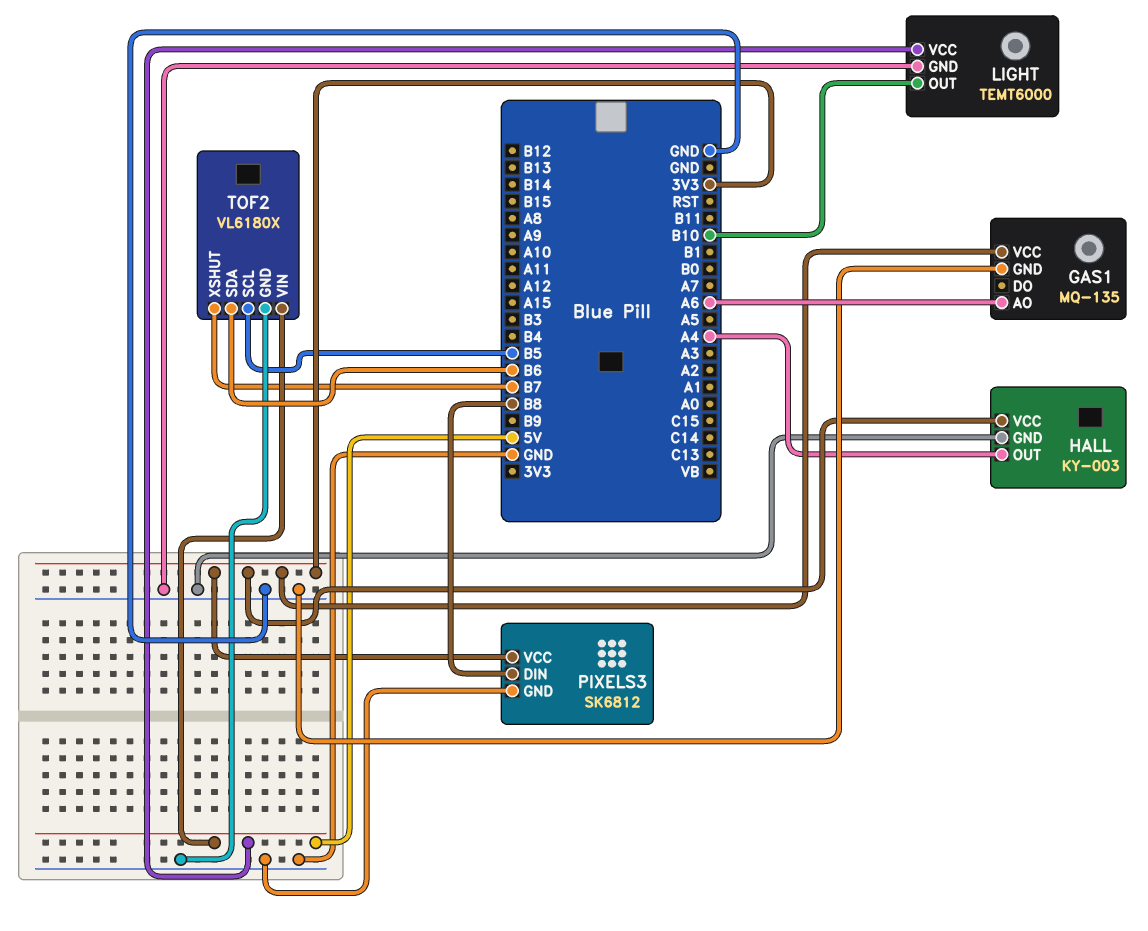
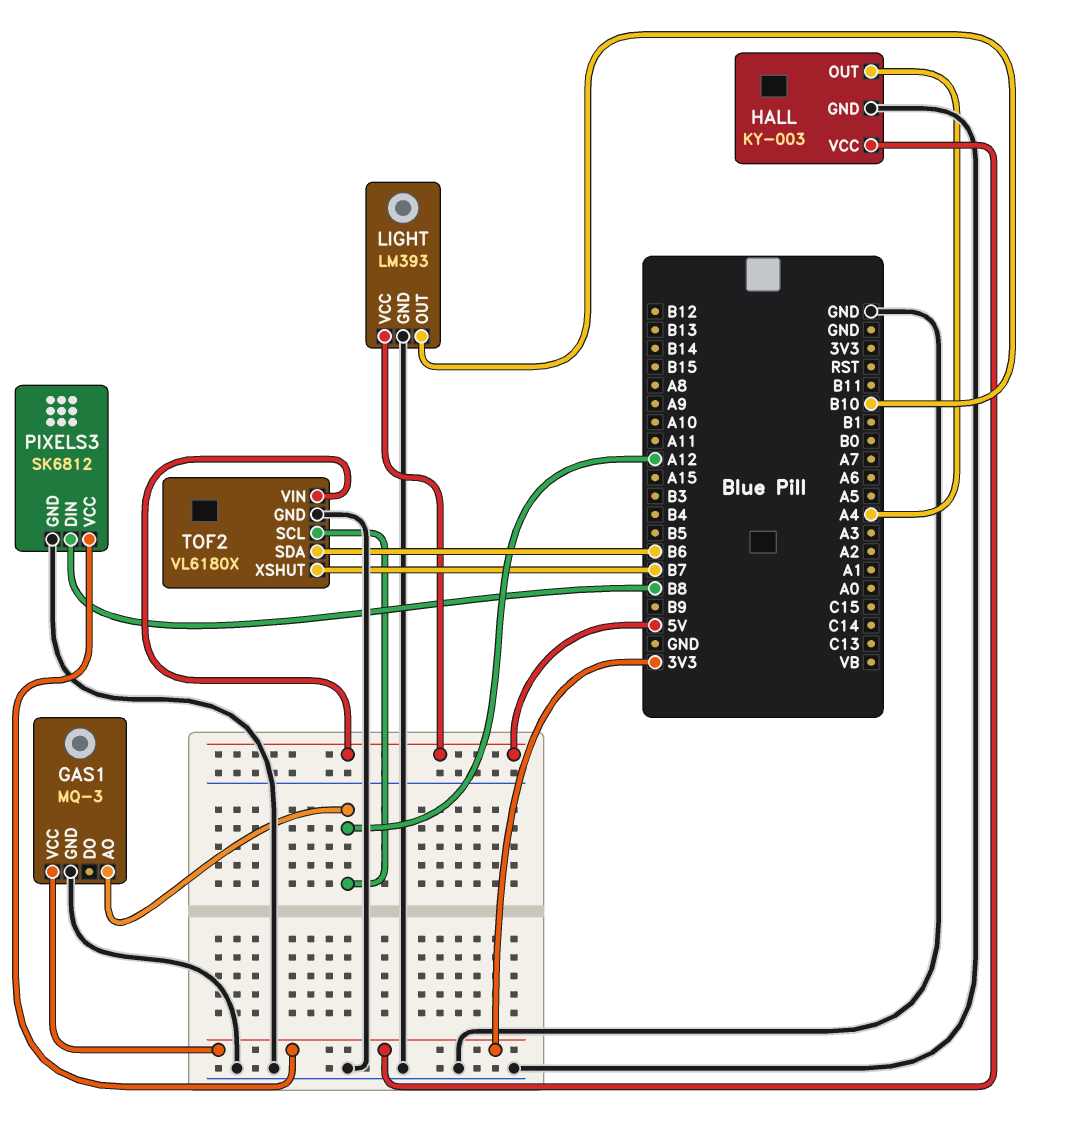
GAS1: MQ-135 -> MQ-3
GAS1 pin AO: A6 -> A12
LIGHT: TEMT6000 -> LM393
TOF2 pin SCL: B5 -> A12

